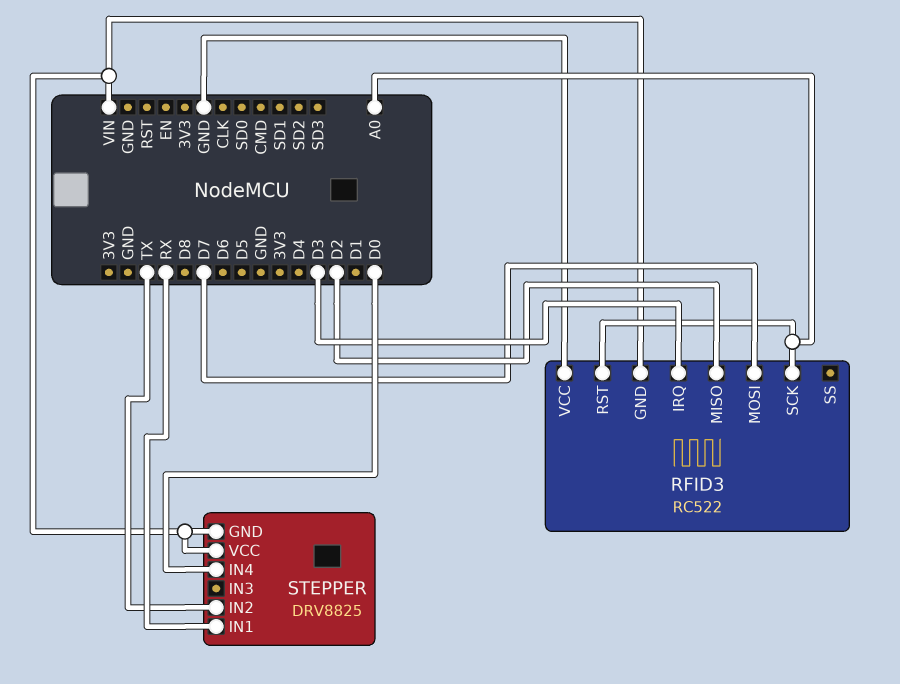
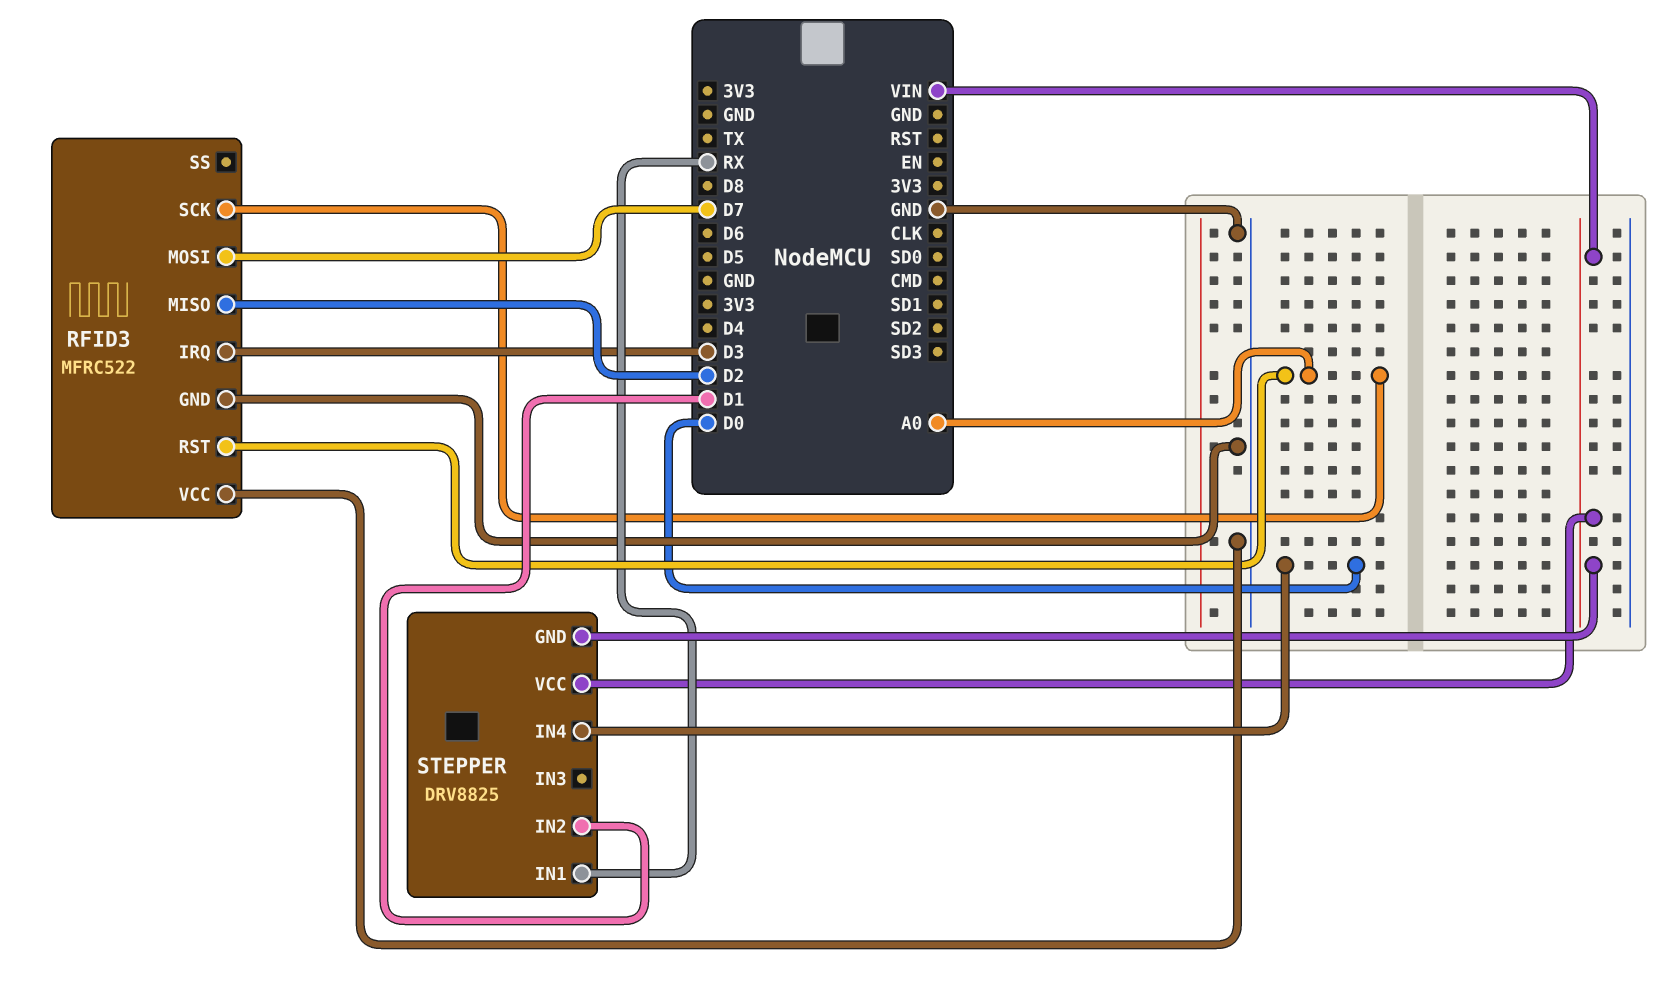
RFID3: RC522 -> MFRC522
RFID3 pin GND: VIN -> GND
STEPPER pin IN2: TX -> D1

